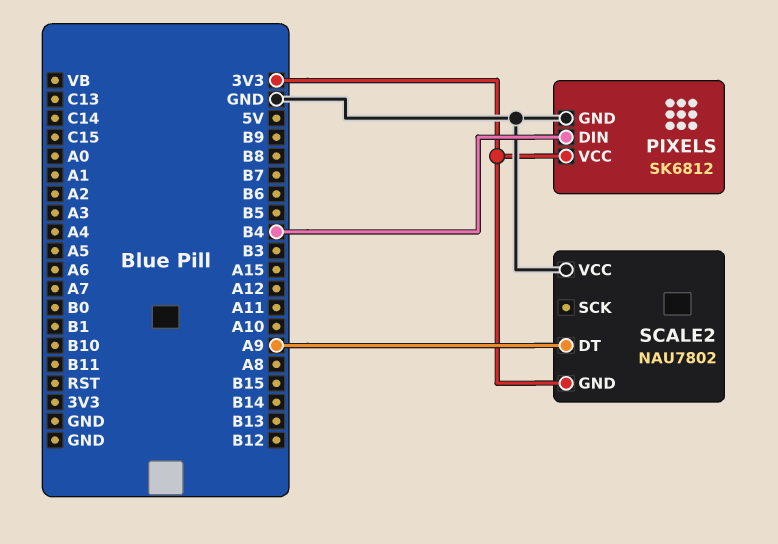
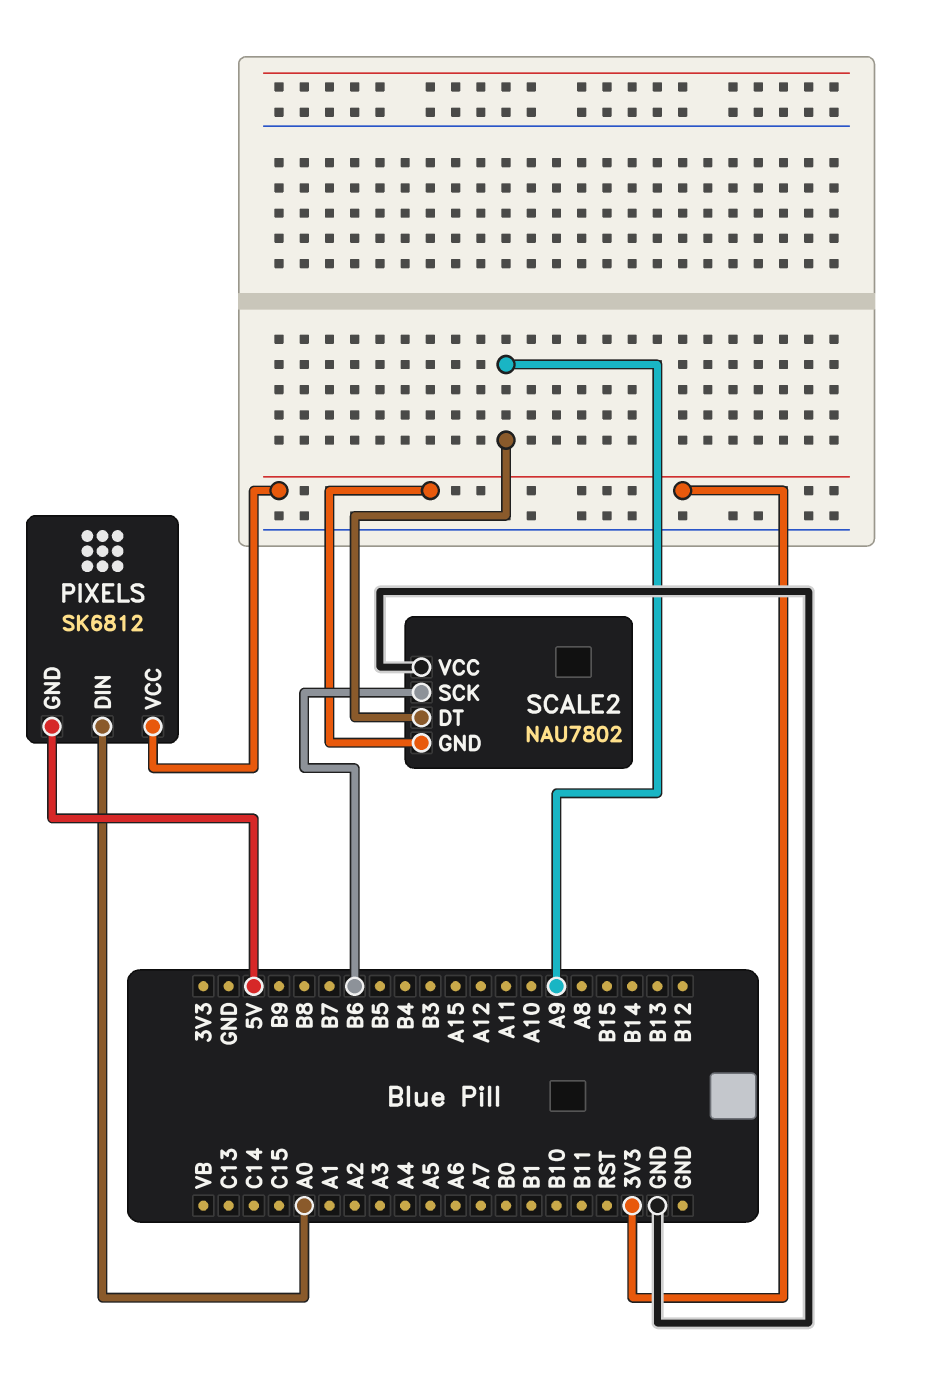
PIXELS pin DIN: B4 -> A0
PIXELS pin GND: GND -> 5V
SCALE2 pin SCK: none -> B6

